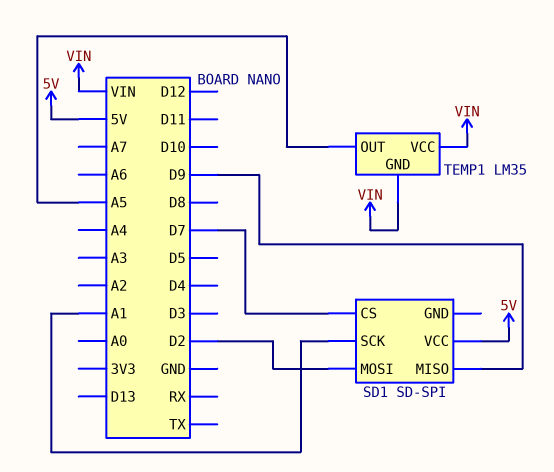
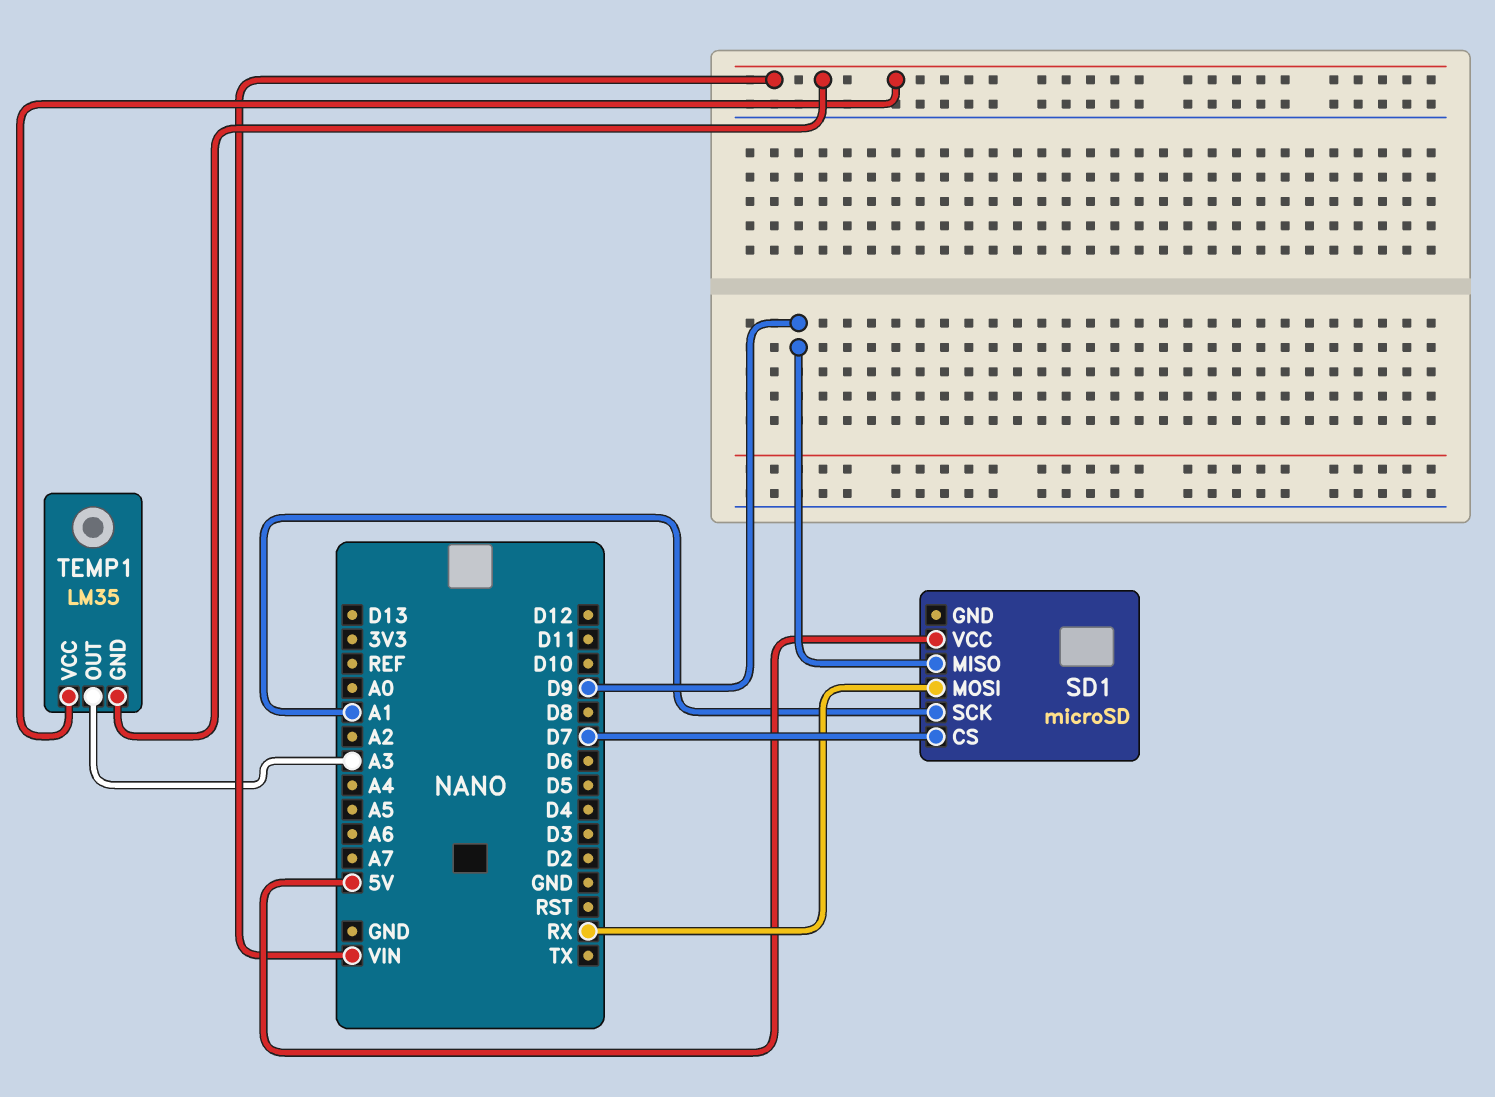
SD1: SD-SPI -> microSD
SD1 pin MOSI: D2 -> RX
TEMP1 pin OUT: A5 -> A3

